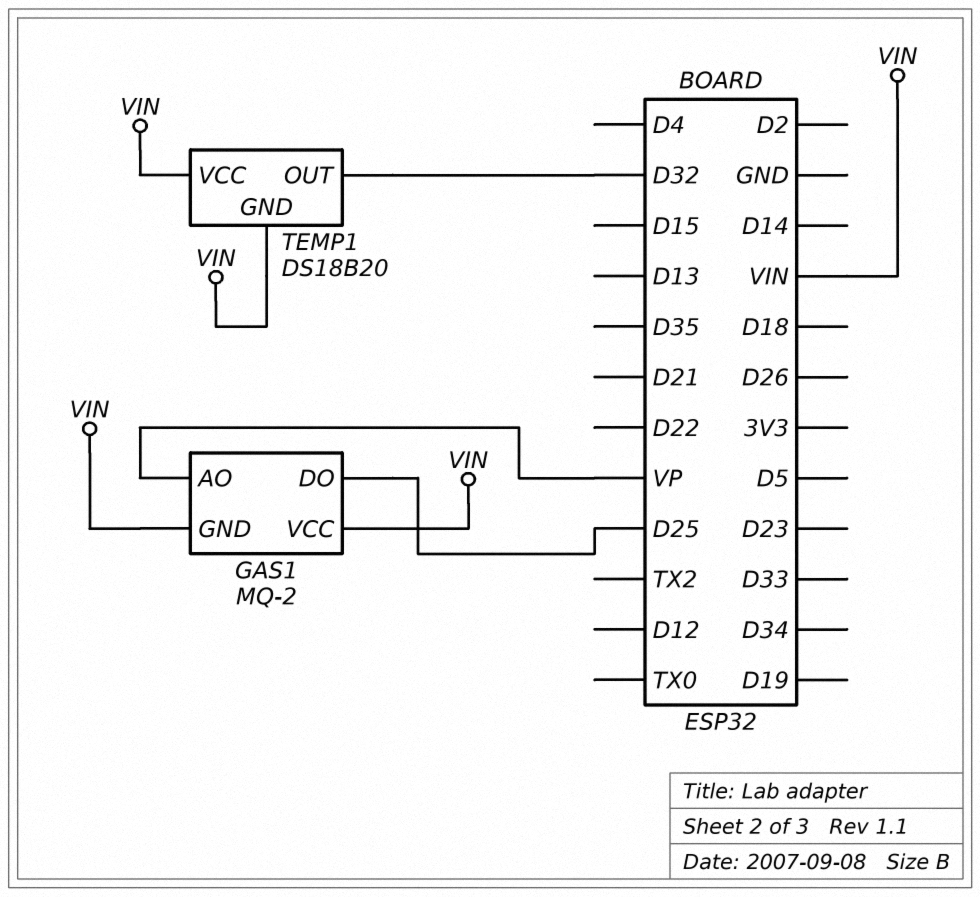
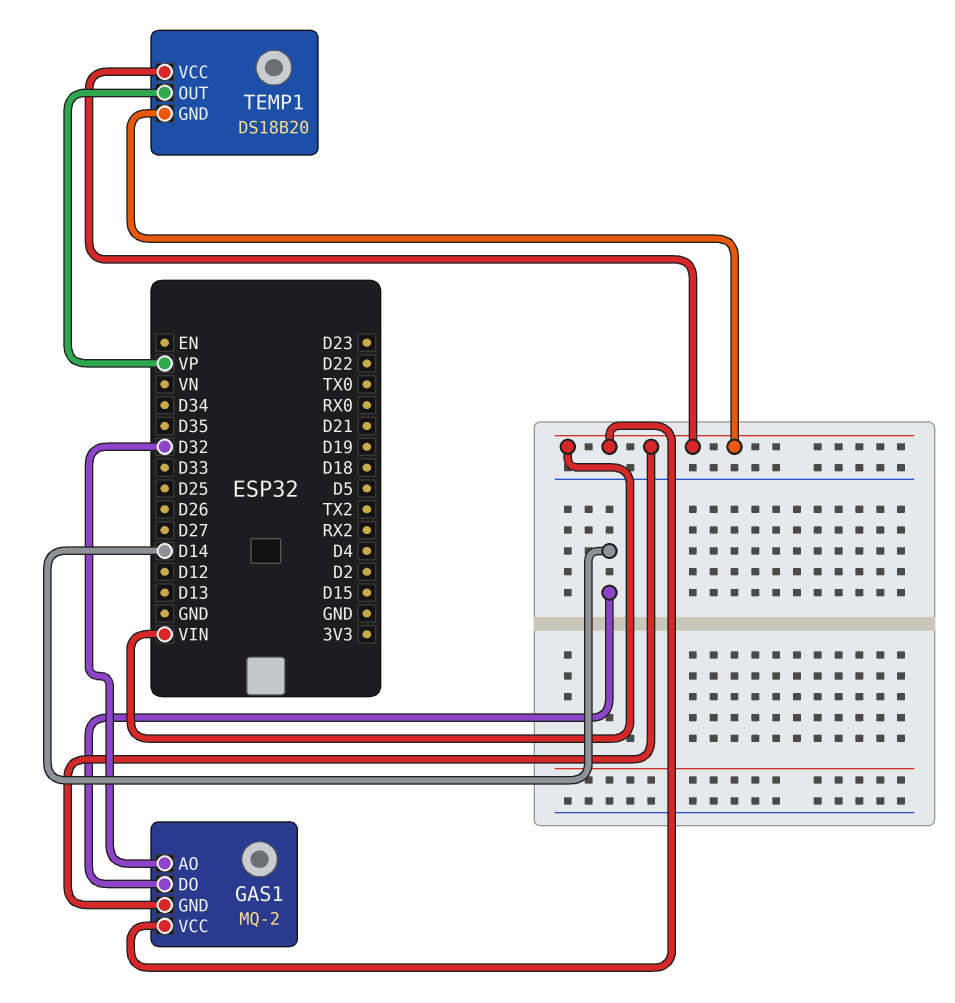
GAS1 pin AO: VP -> D32
GAS1 pin DO: D25 -> D14
TEMP1 pin OUT: D32 -> VP

